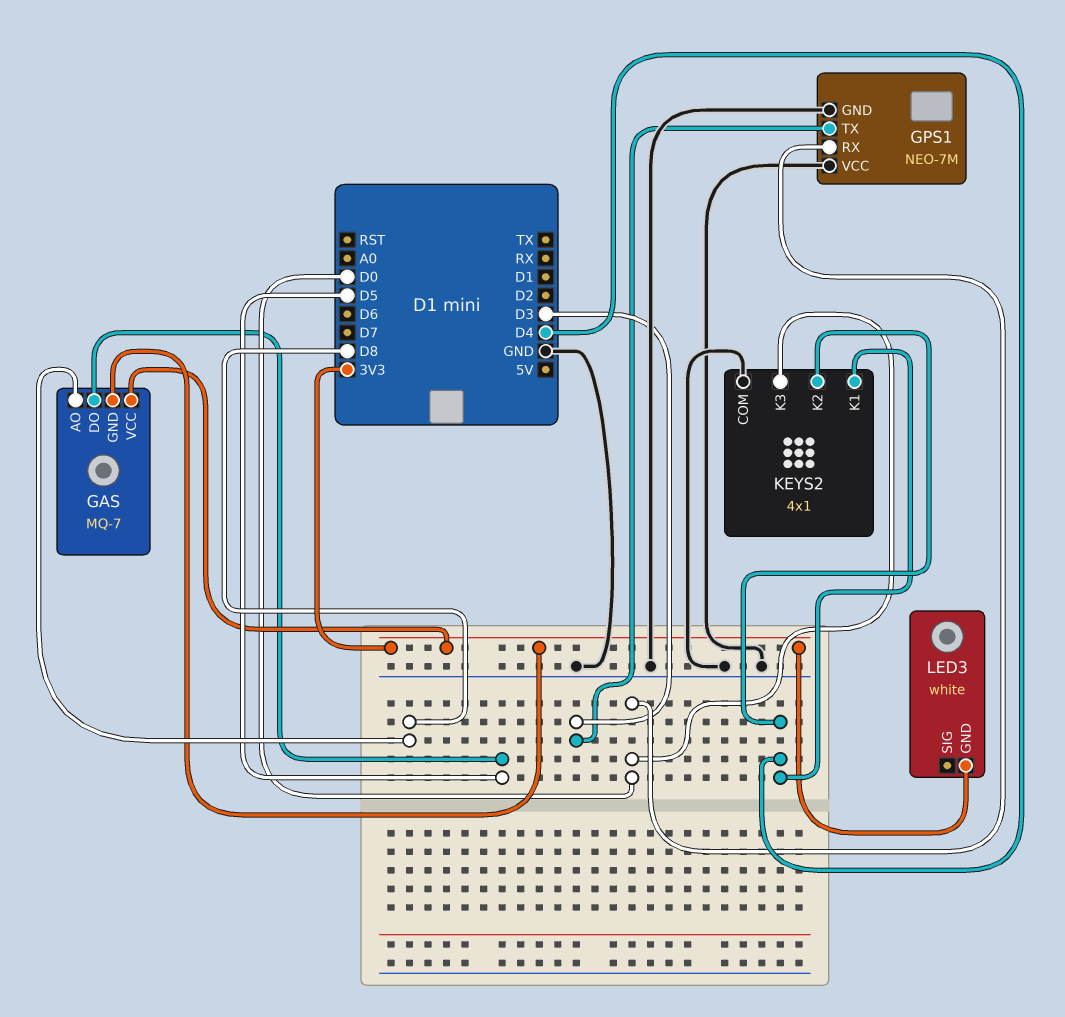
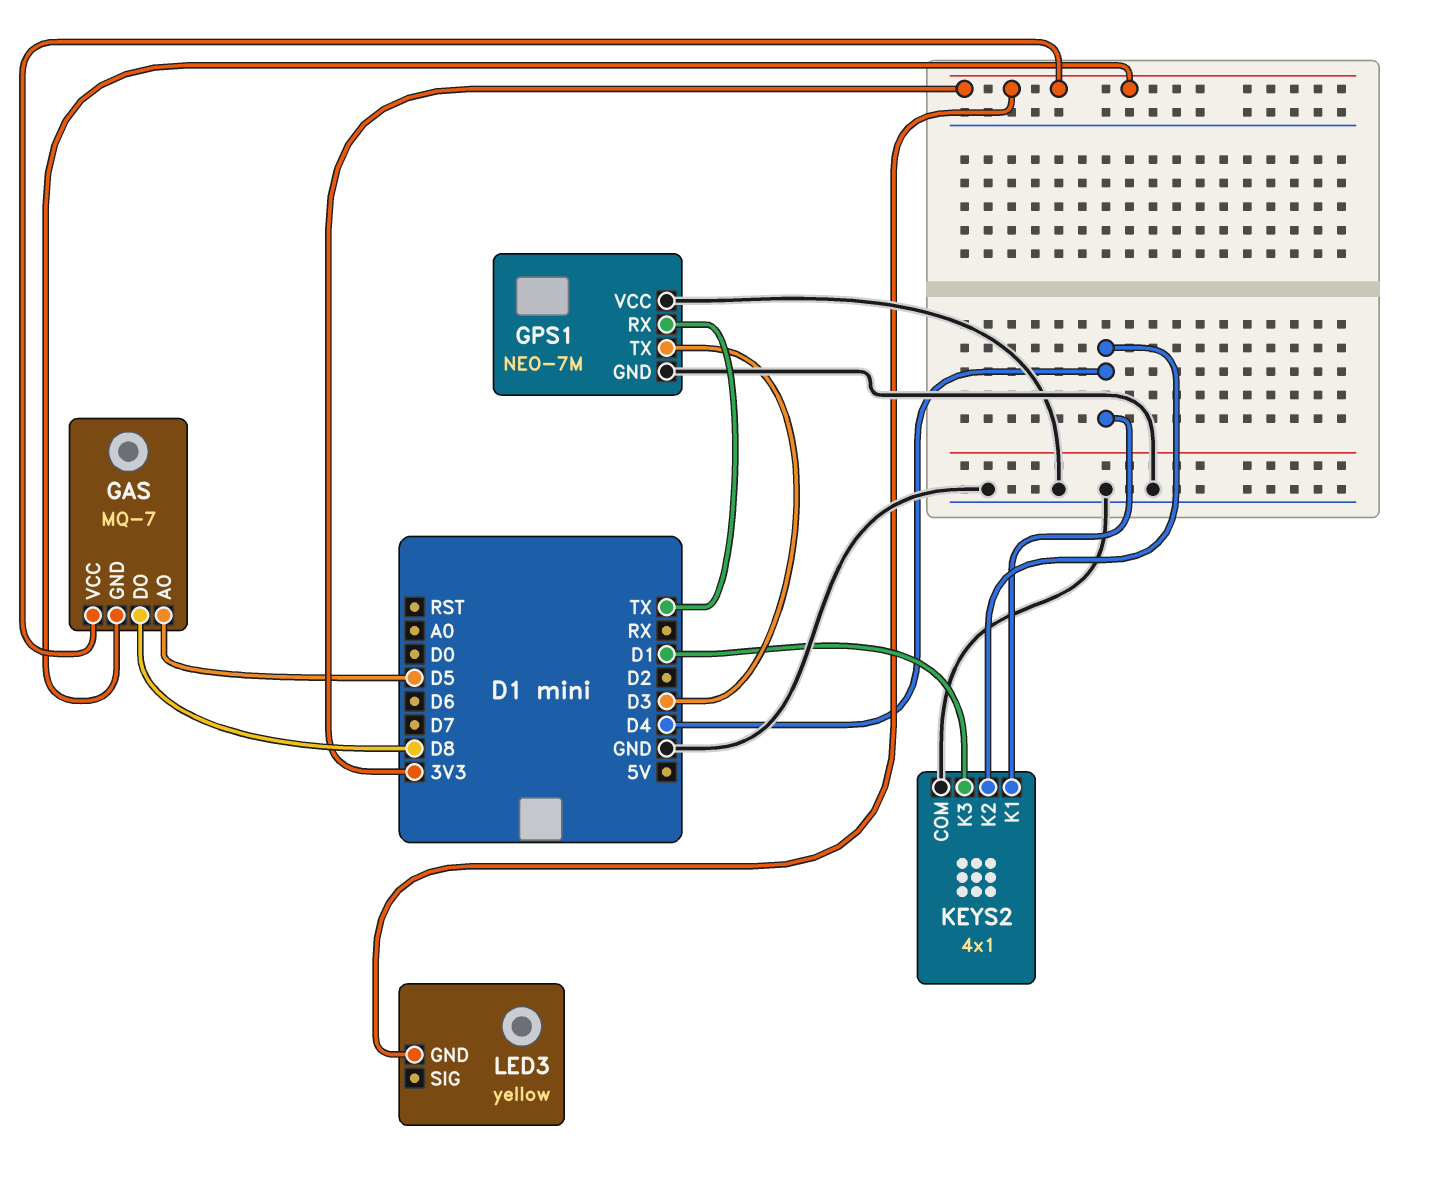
GAS pin AO: D8 -> D5
GAS pin DO: D5 -> D8
GPS1 pin RX: D0 -> TX
KEYS2 pin K3: D0 -> D1
LED3: white -> yellow

